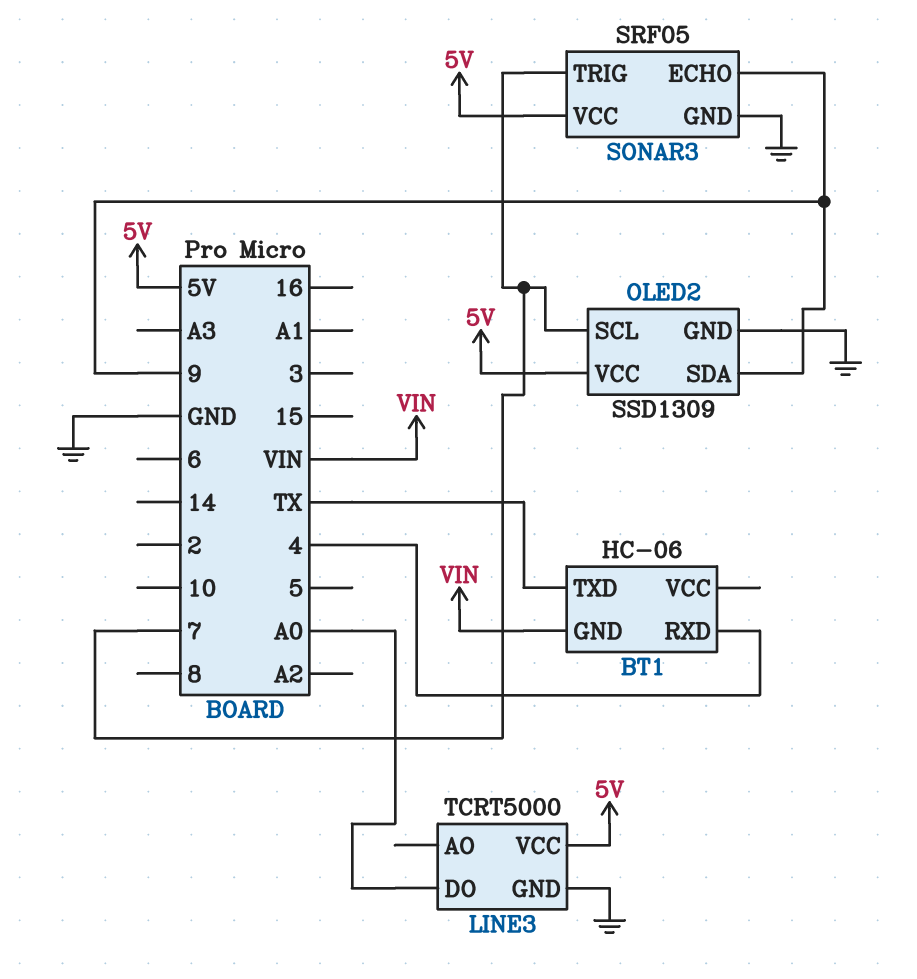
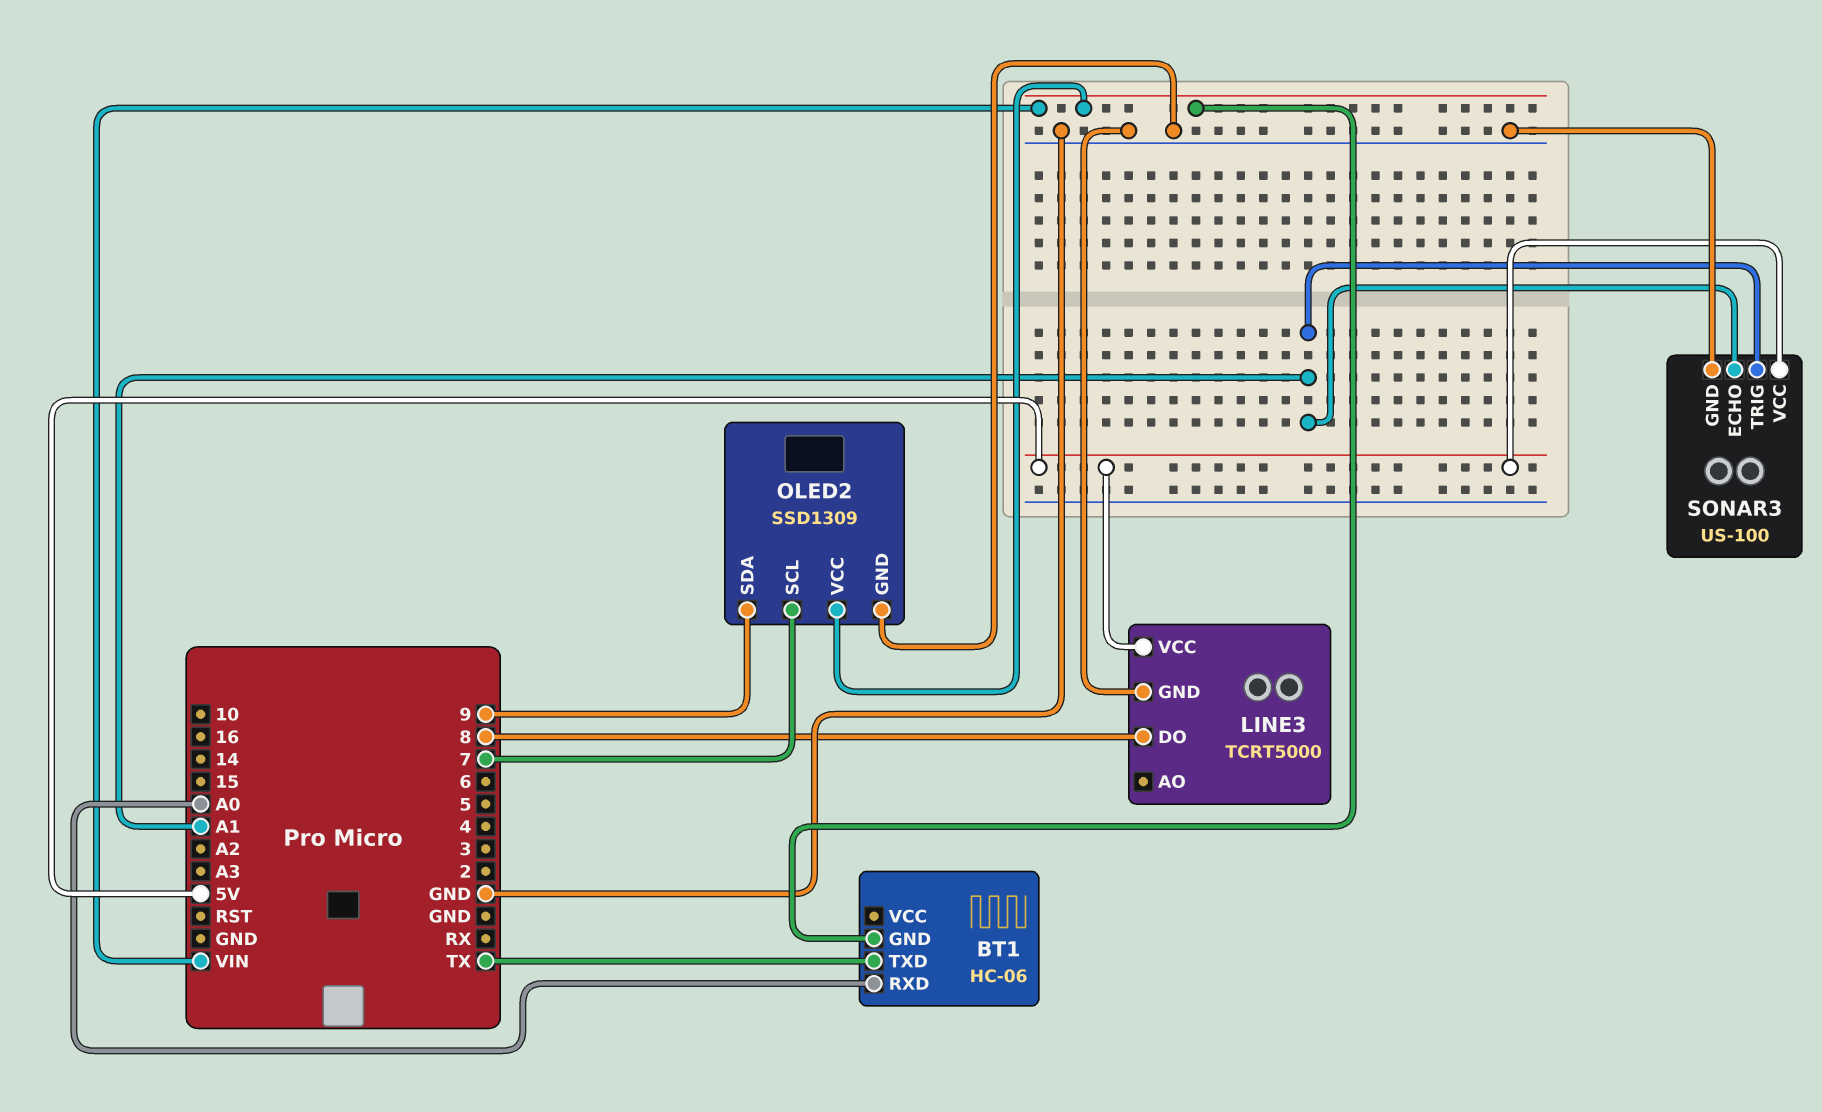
BT1 pin RXD: 4 -> A0
LINE3 pin DO: A0 -> 8
OLED2 pin VCC: 5V -> VIN
SONAR3: SRF05 -> US-100
SONAR3 pin ECHO: 9 -> A1
SONAR3 pin TRIG: 7 -> A1

